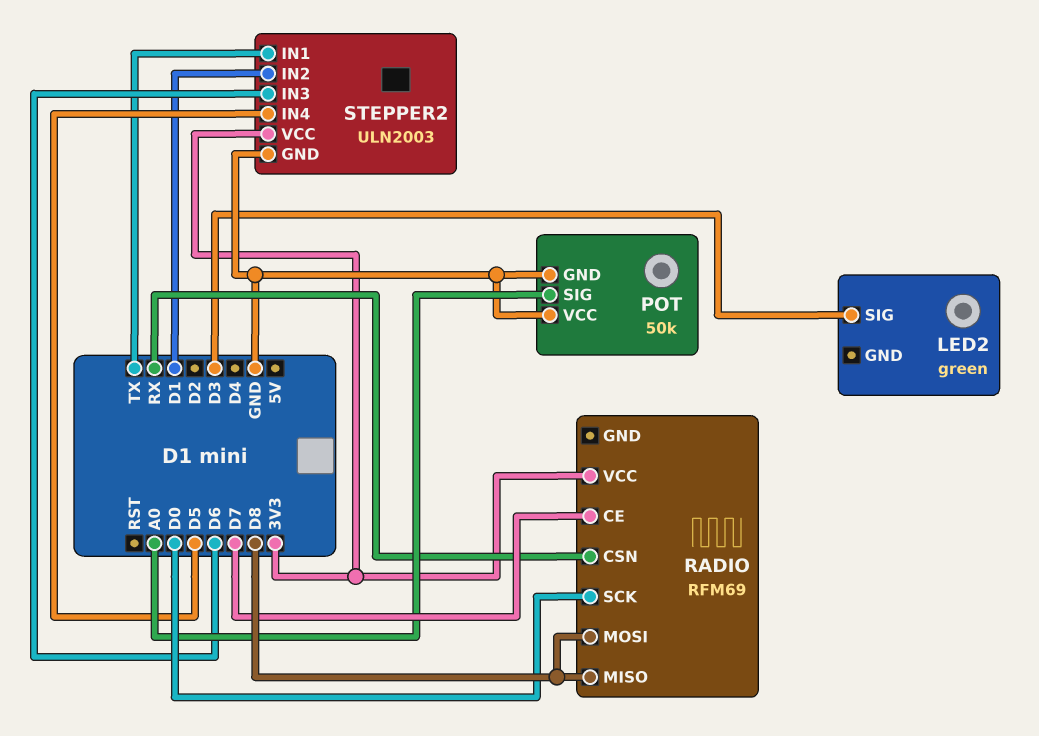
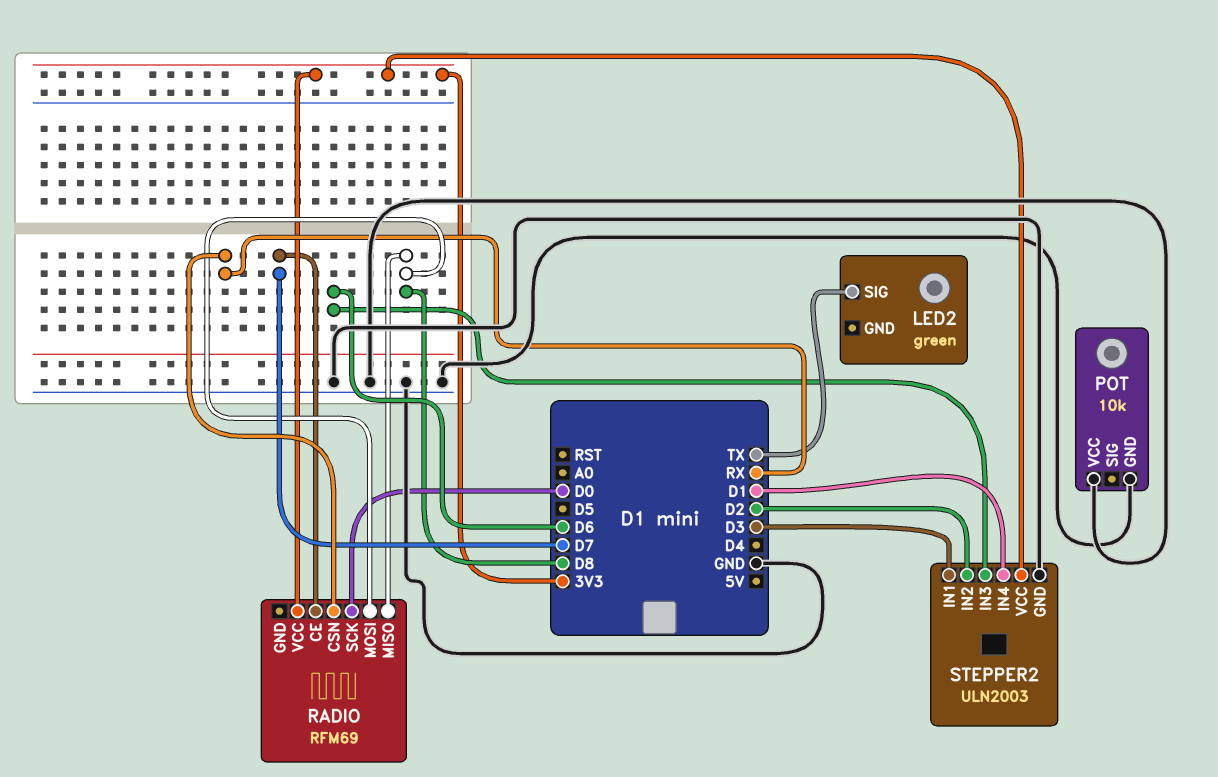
LED2 pin SIG: D3 -> TX
POT: 50k -> 10k
POT pin SIG: A0 -> none
STEPPER2 pin IN1: TX -> D3
STEPPER2 pin IN2: D1 -> D2
STEPPER2 pin IN4: D5 -> D1

